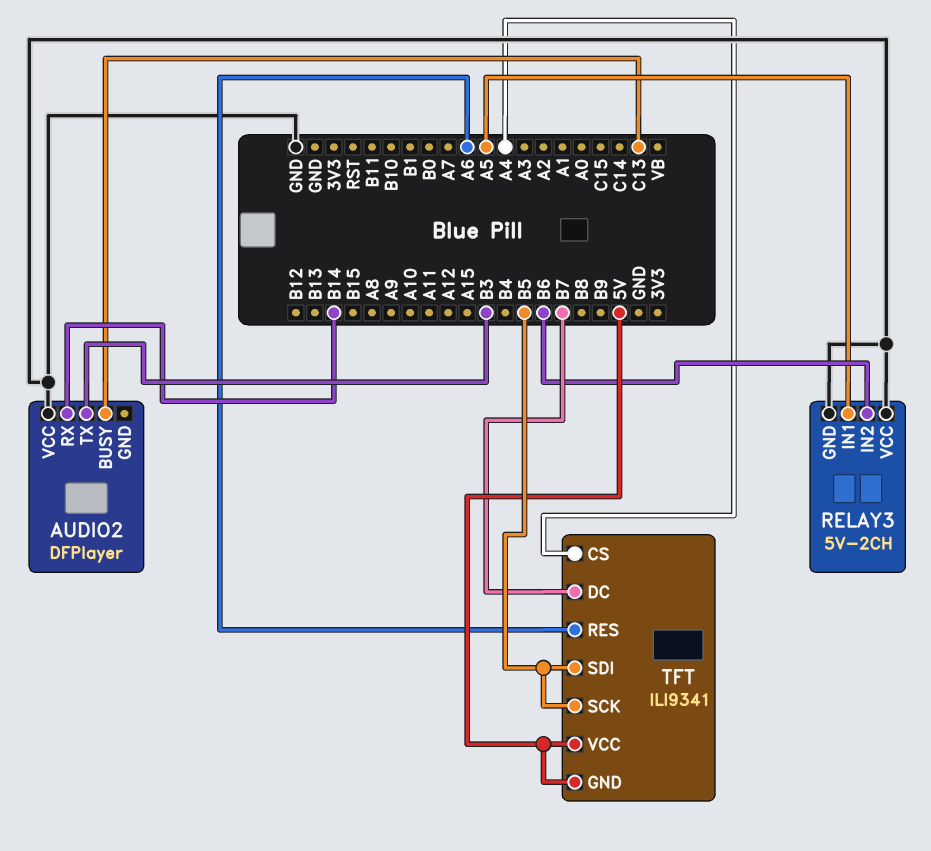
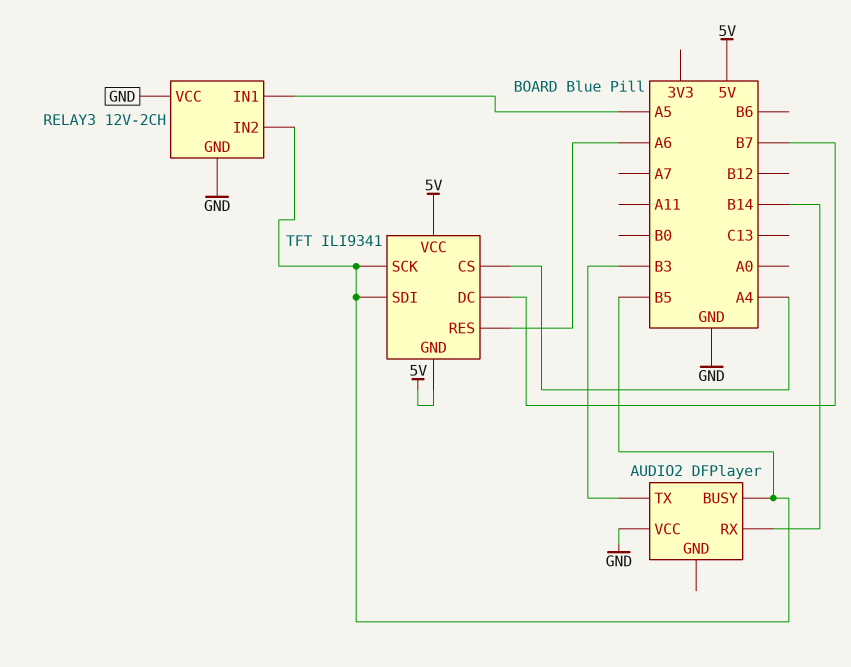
AUDIO2 pin BUSY: C13 -> B5
RELAY3: 5V-2CH -> 12V-2CH
RELAY3 pin IN2: B6 -> B5

